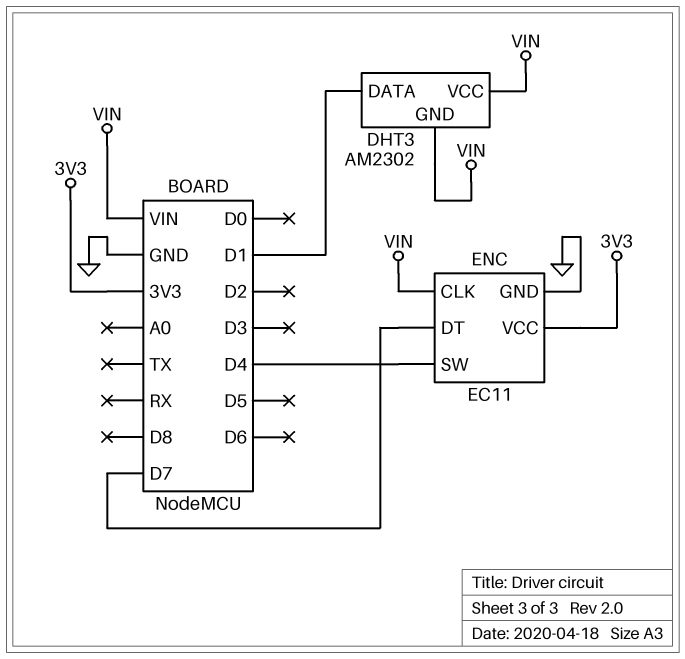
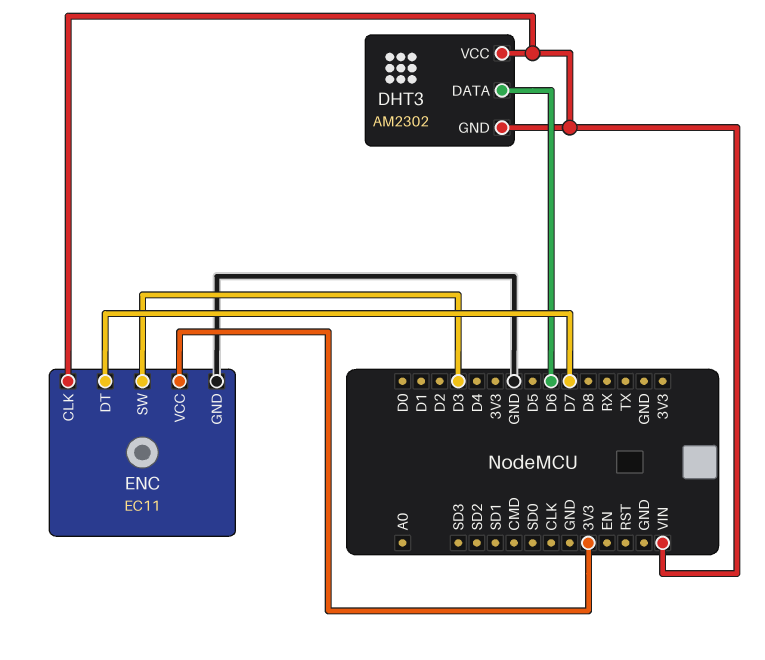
DHT3 pin DATA: D1 -> D6
ENC pin SW: D4 -> D3

